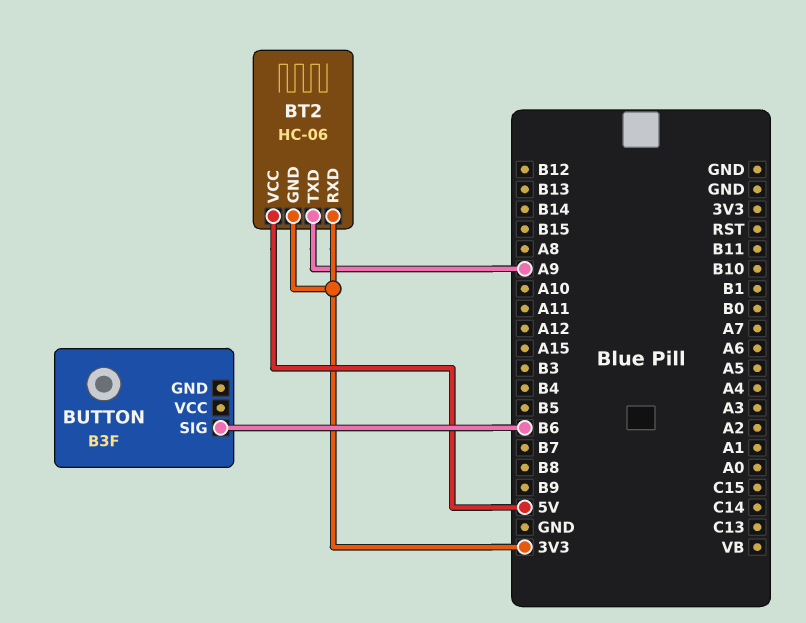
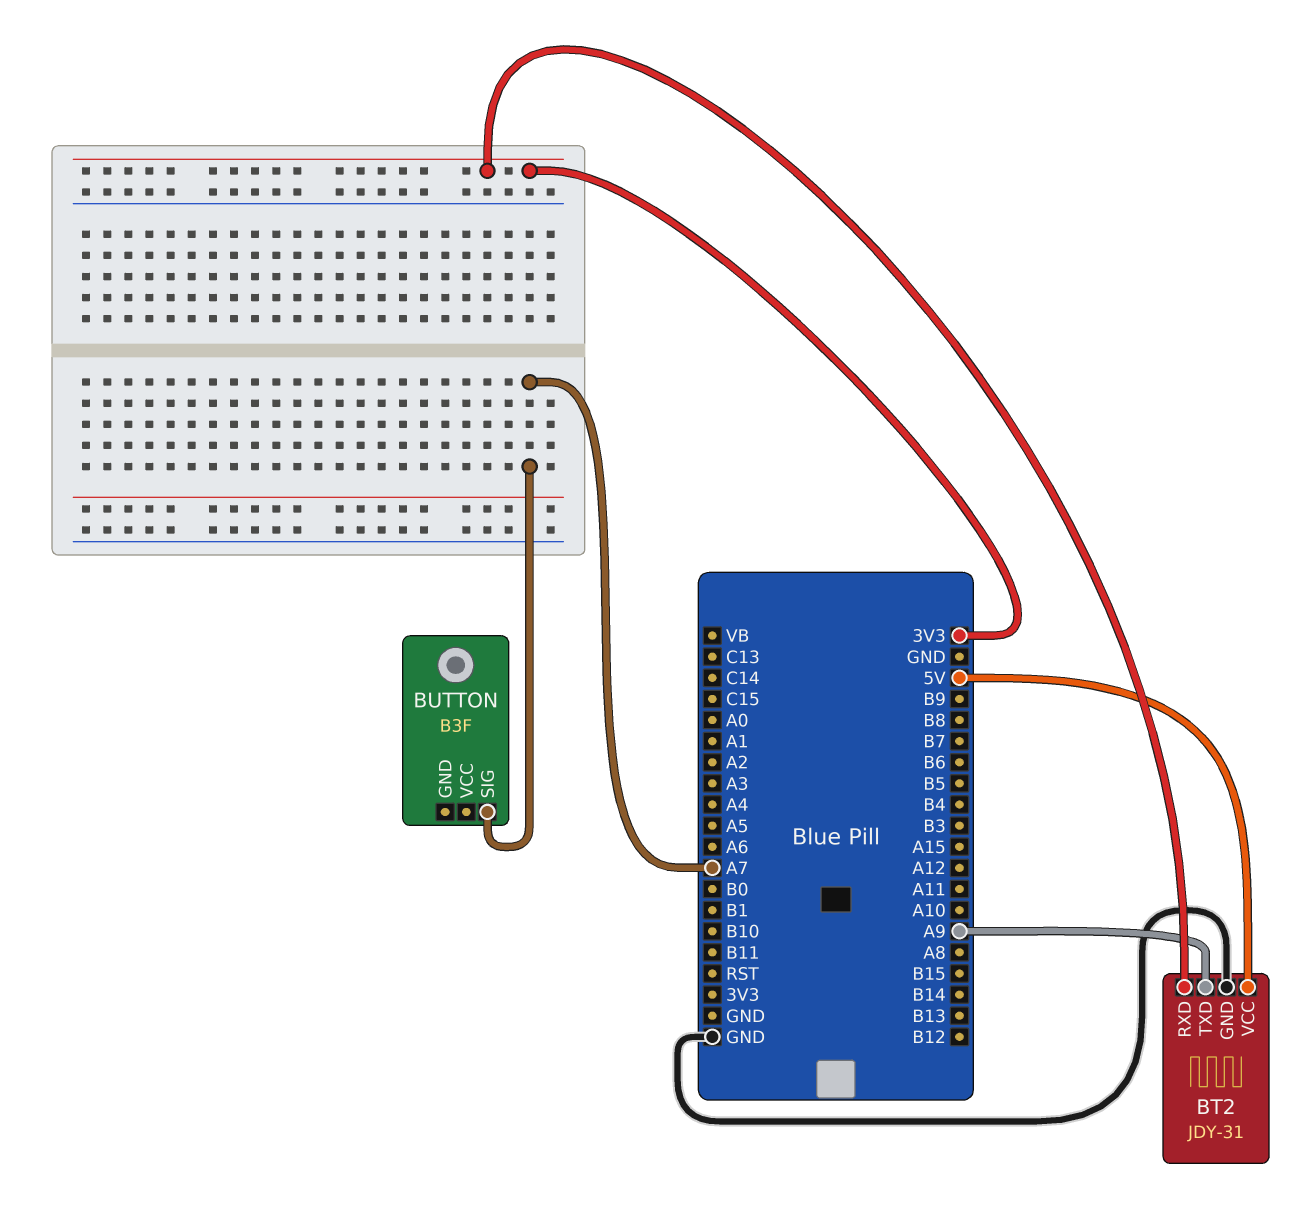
BT2: HC-06 -> JDY-31
BT2 pin GND: 3V3 -> GND
BUTTON pin SIG: B6 -> A7

